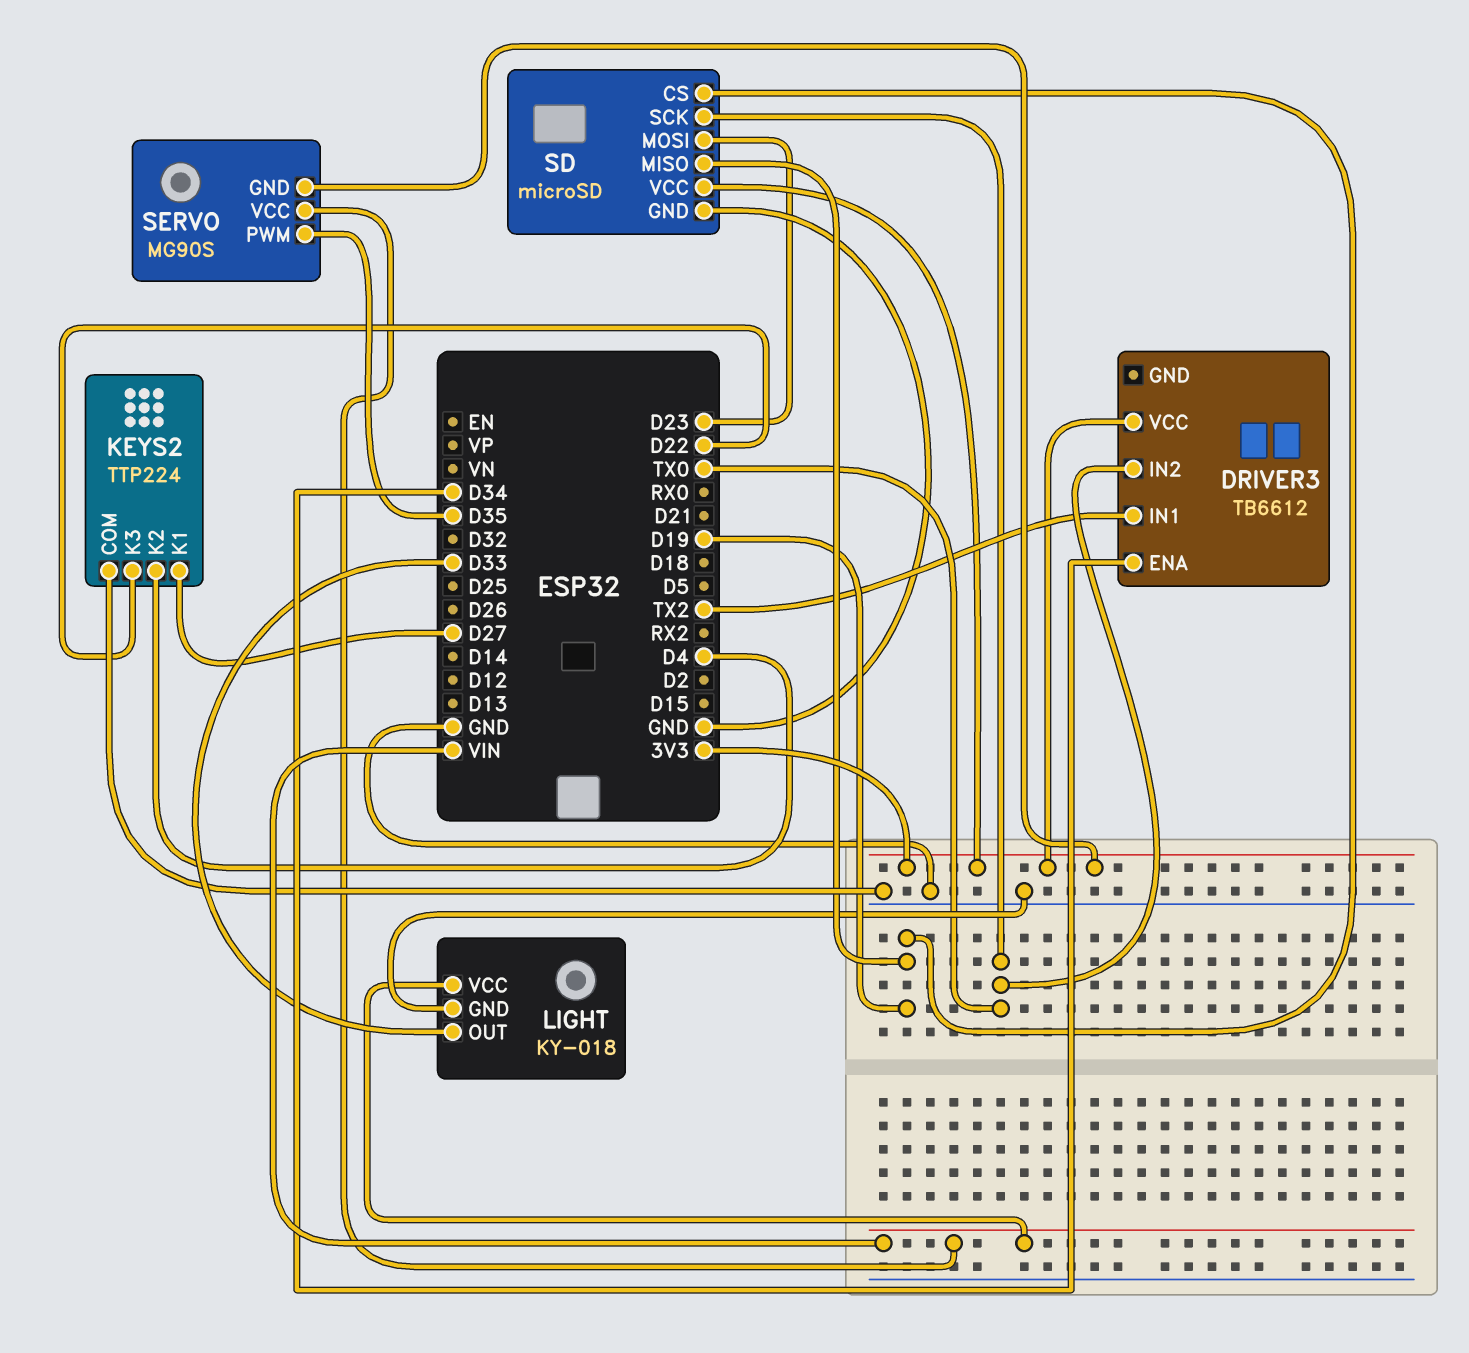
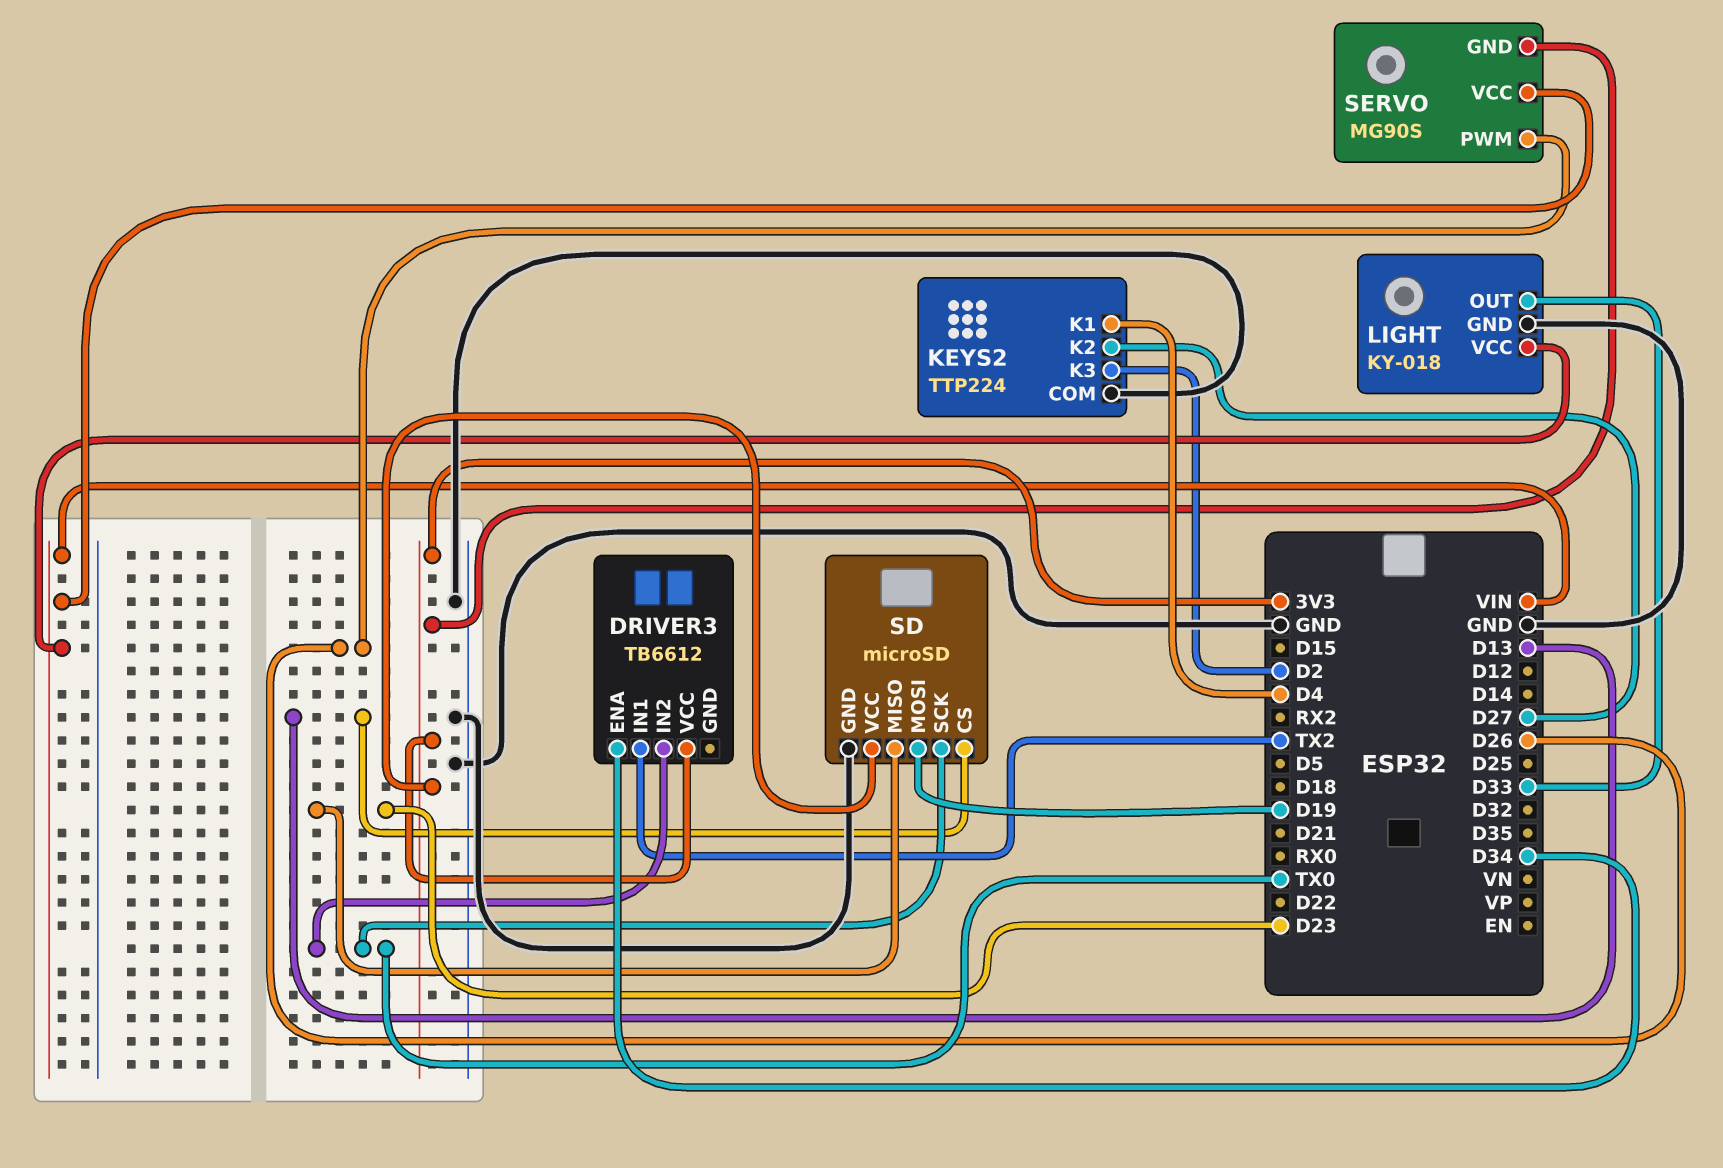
KEYS2 pin K1: D27 -> D4
KEYS2 pin K2: D4 -> D27
KEYS2 pin K3: D22 -> D2
SD pin CS: D19 -> D13
SD pin MISO: D19 -> D23
SD pin MOSI: D23 -> D19
SERVO pin PWM: D35 -> D26

